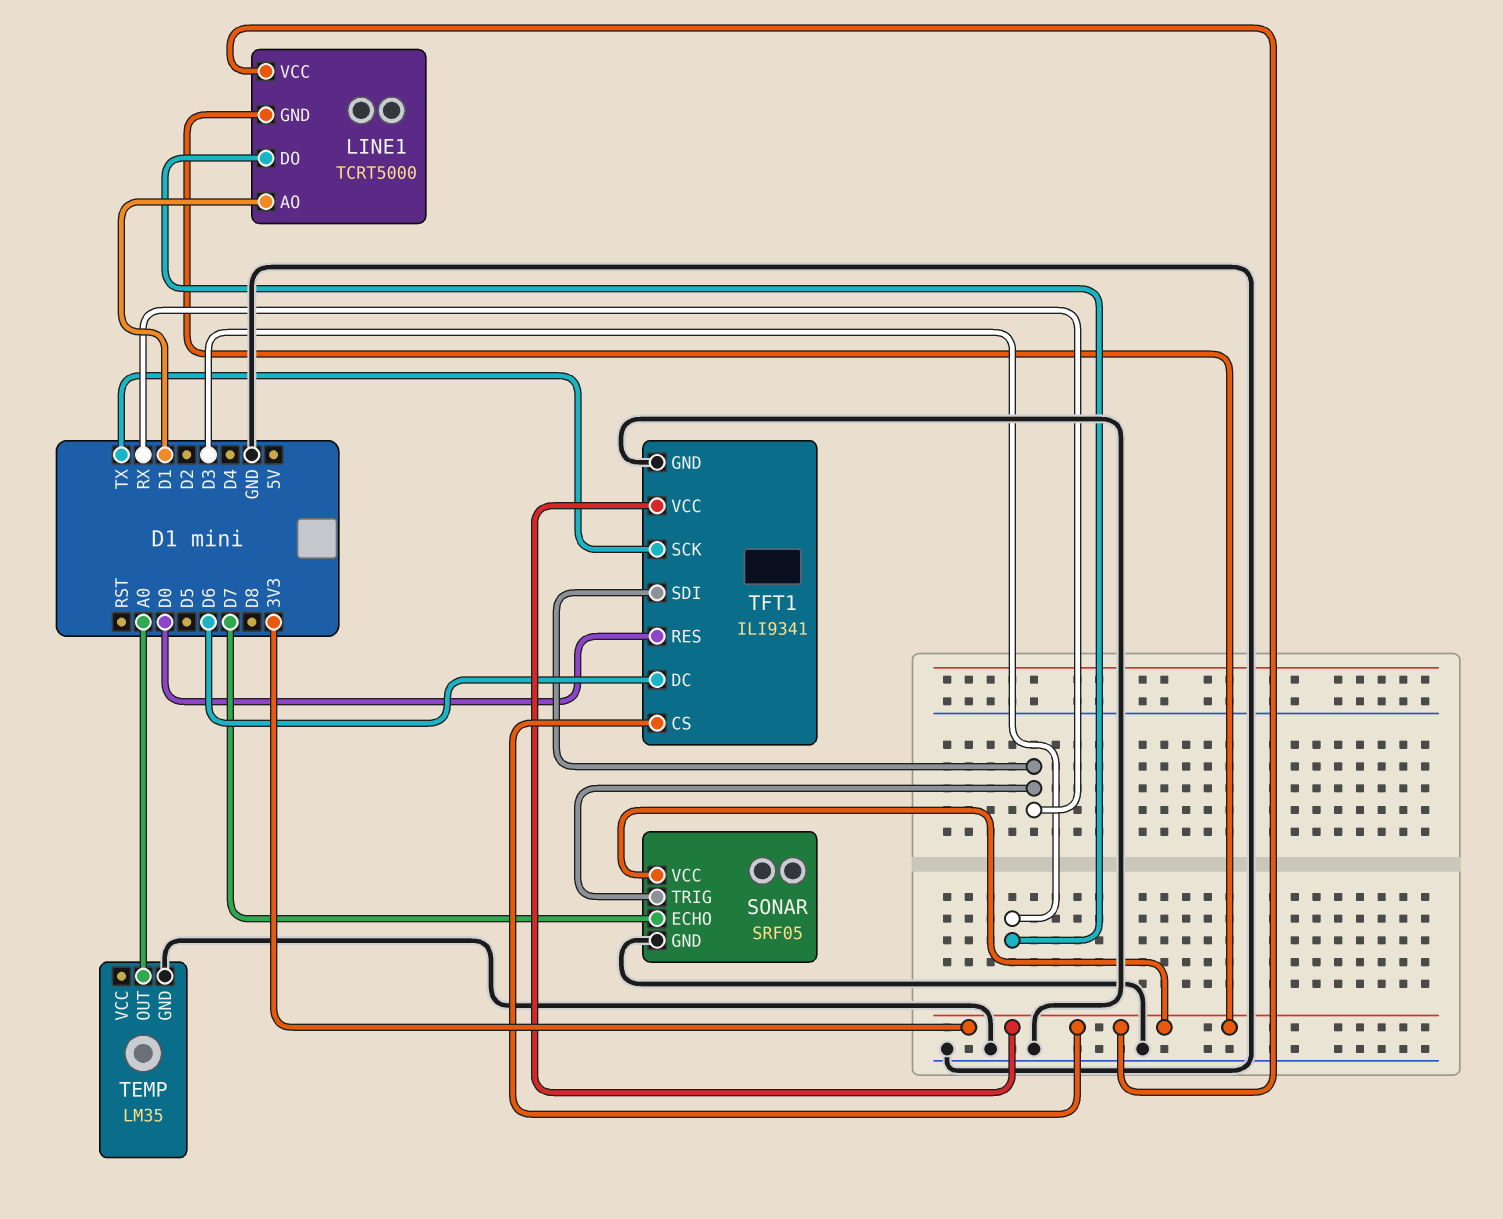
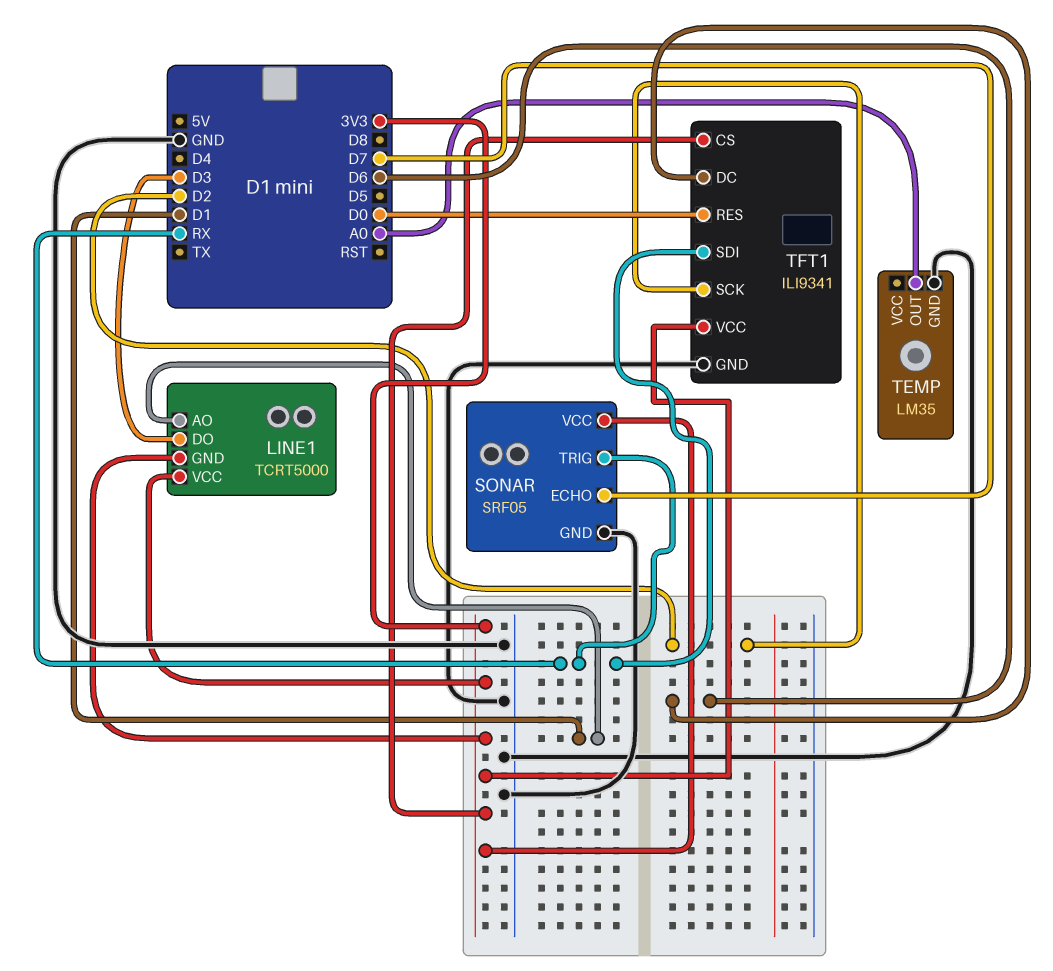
TFT1 pin SCK: TX -> D2

